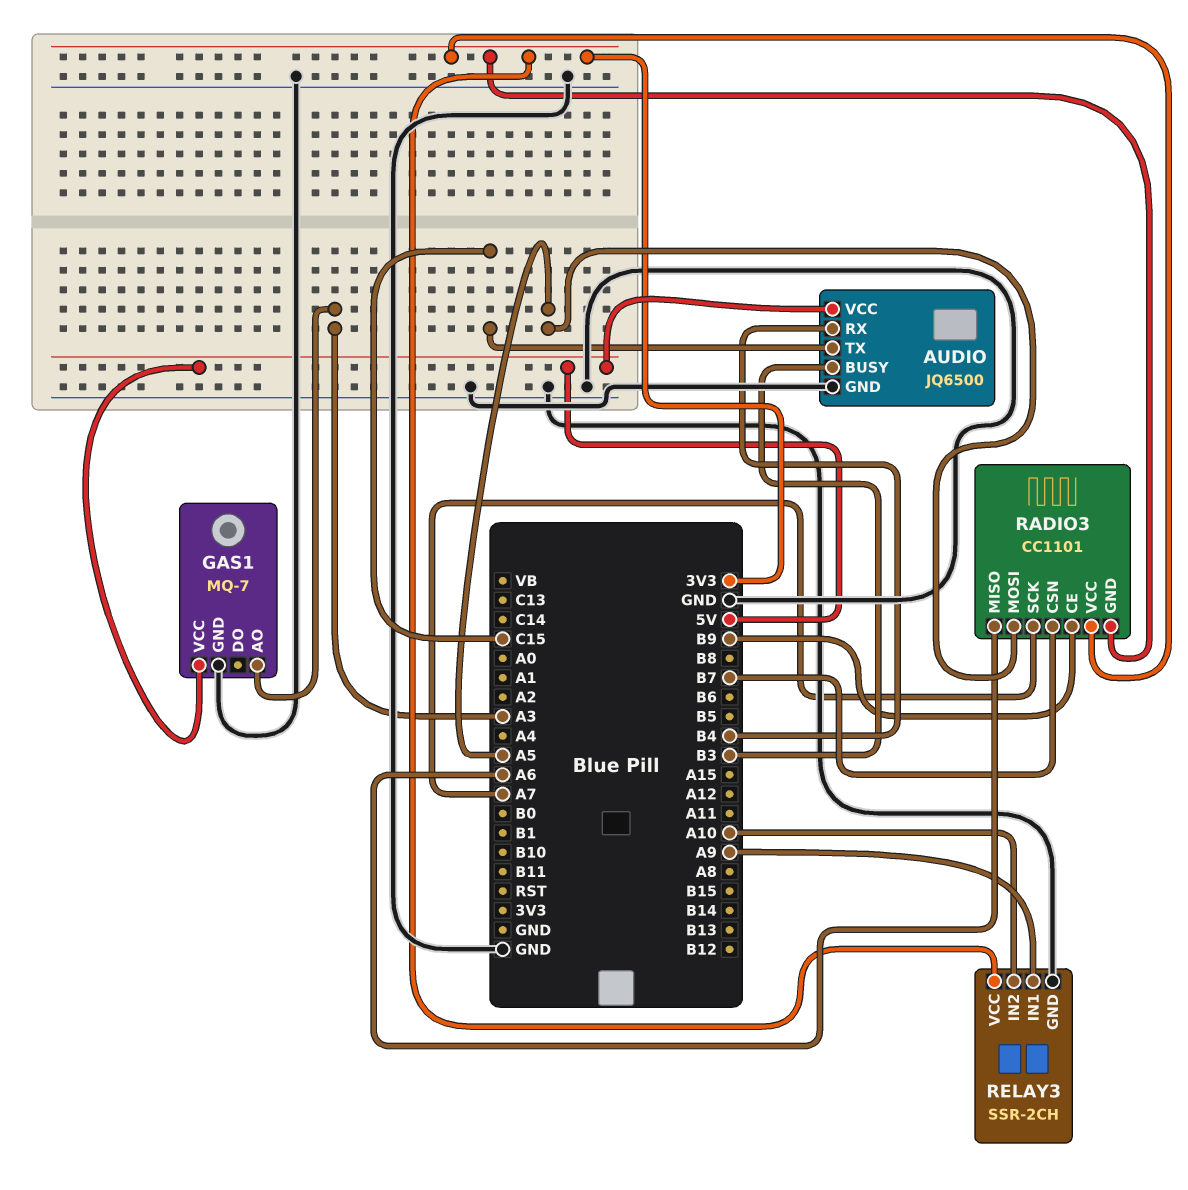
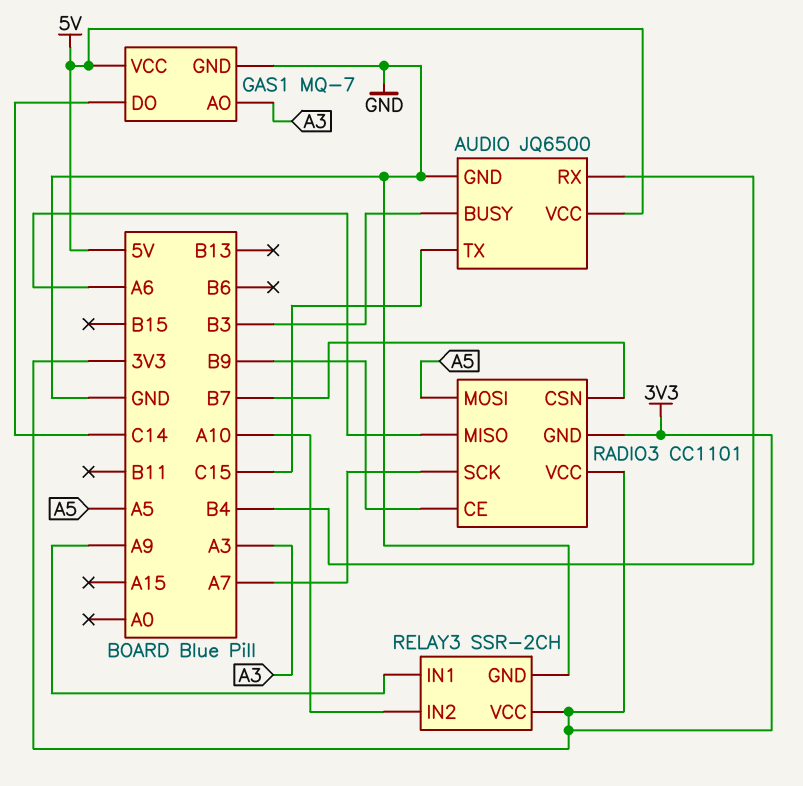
GAS1 pin DO: none -> C14

